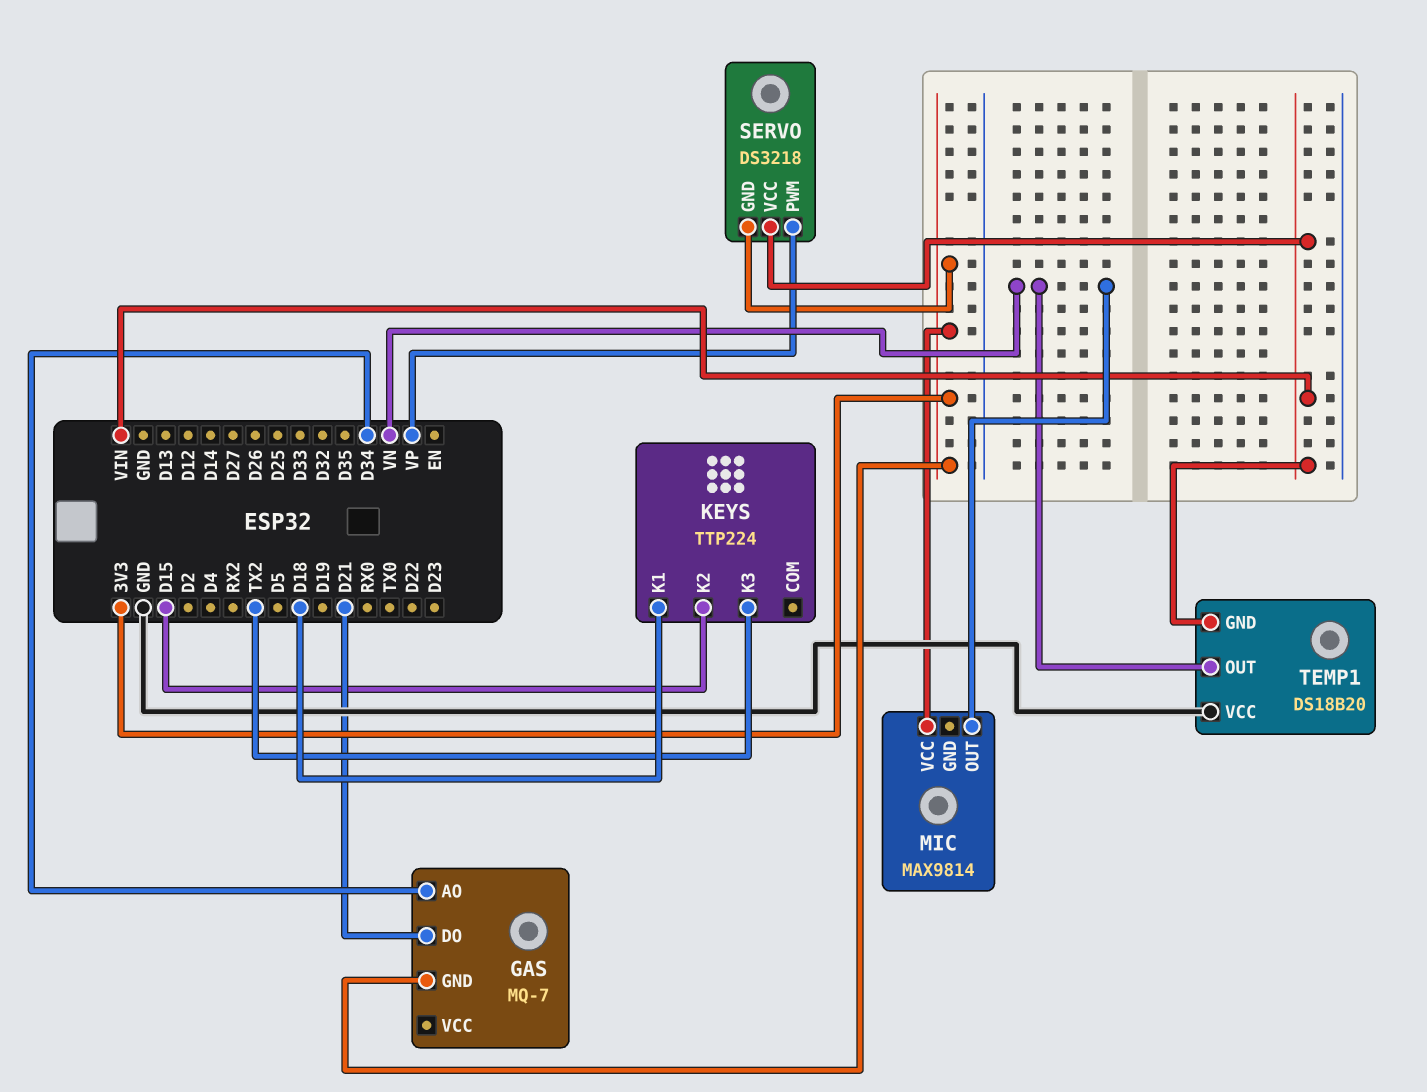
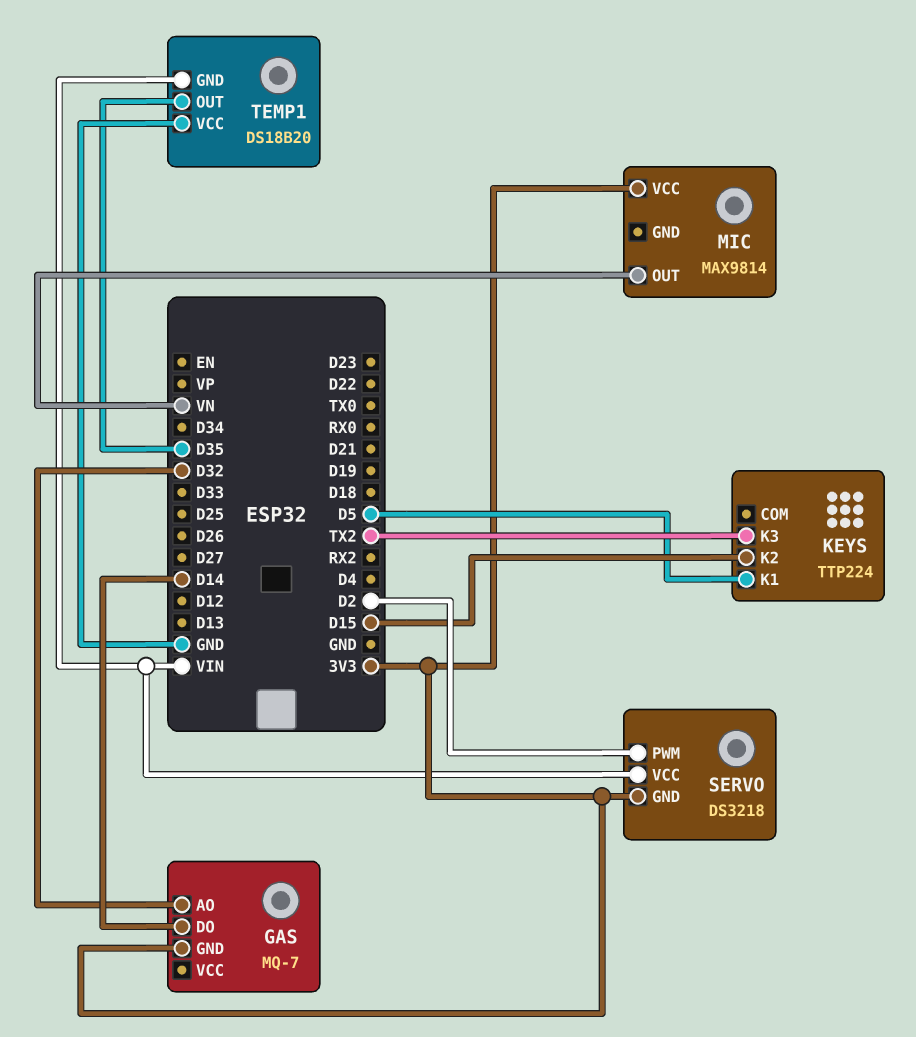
GAS pin AO: D34 -> D32
GAS pin DO: D21 -> D14
KEYS pin K1: D18 -> D5
SERVO pin PWM: VP -> D2
TEMP1 pin OUT: VN -> D35

